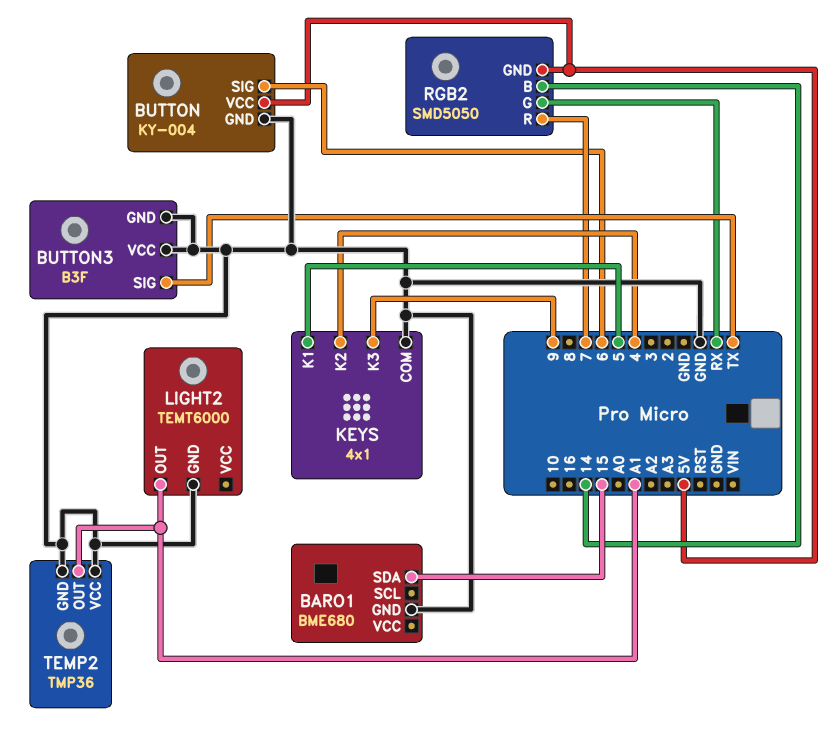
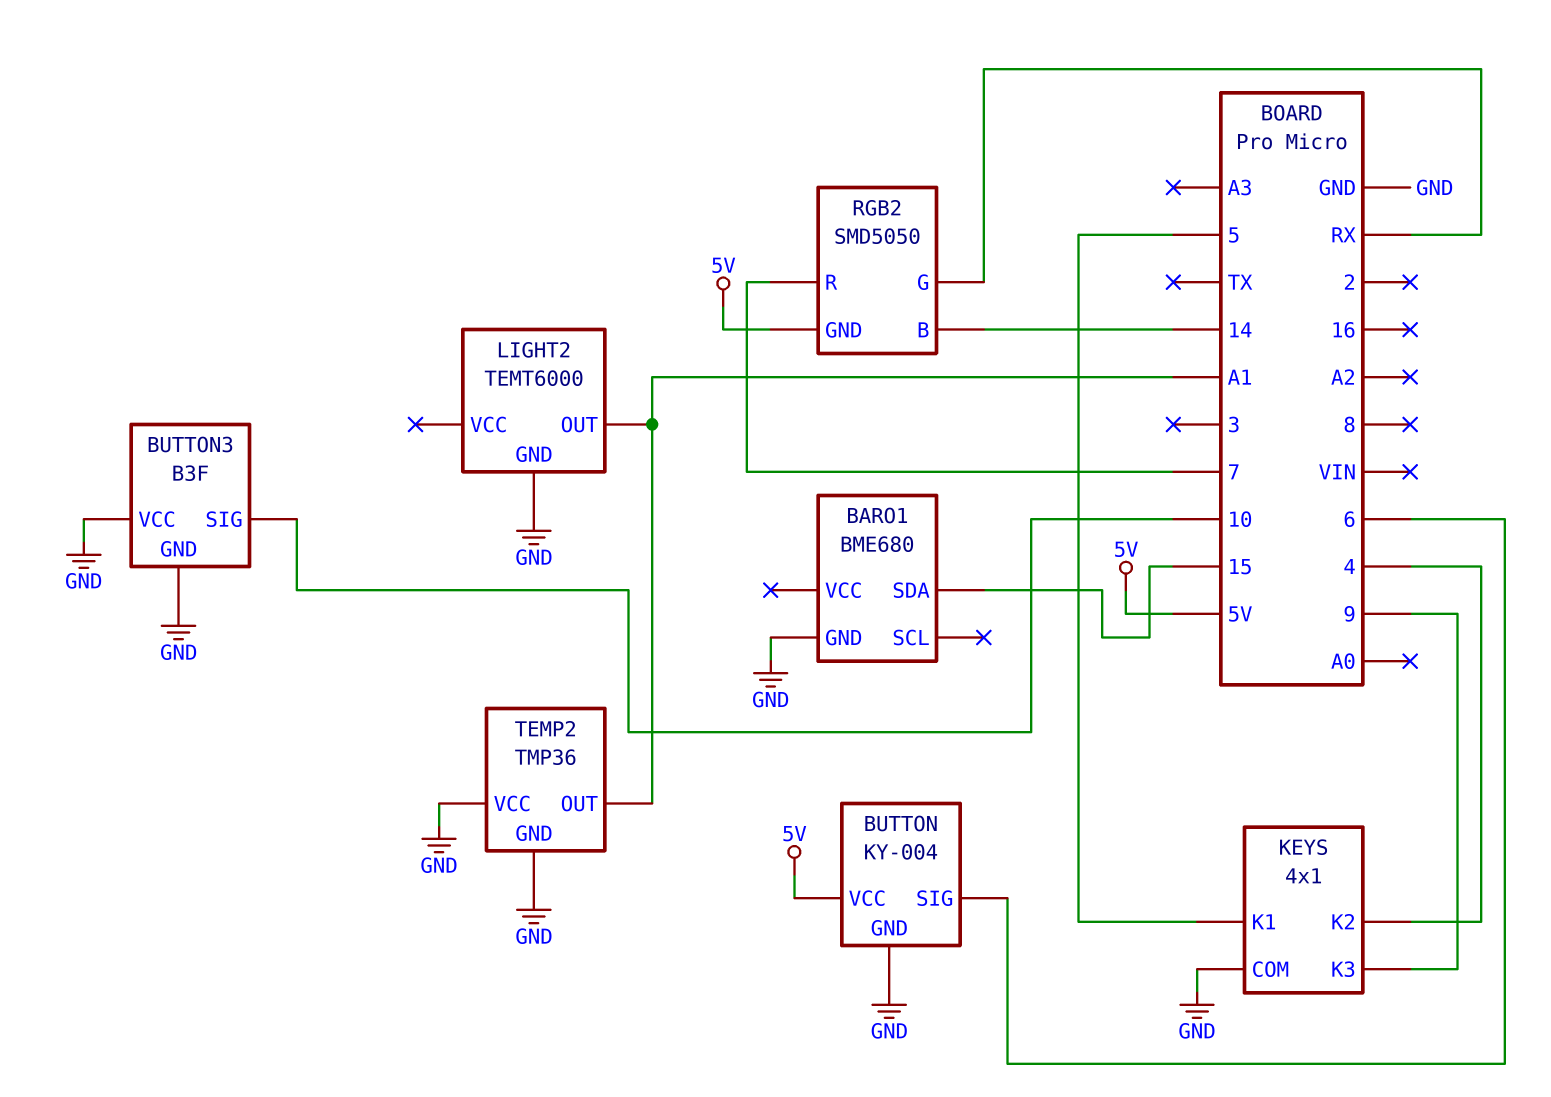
BUTTON3 pin SIG: TX -> 10

